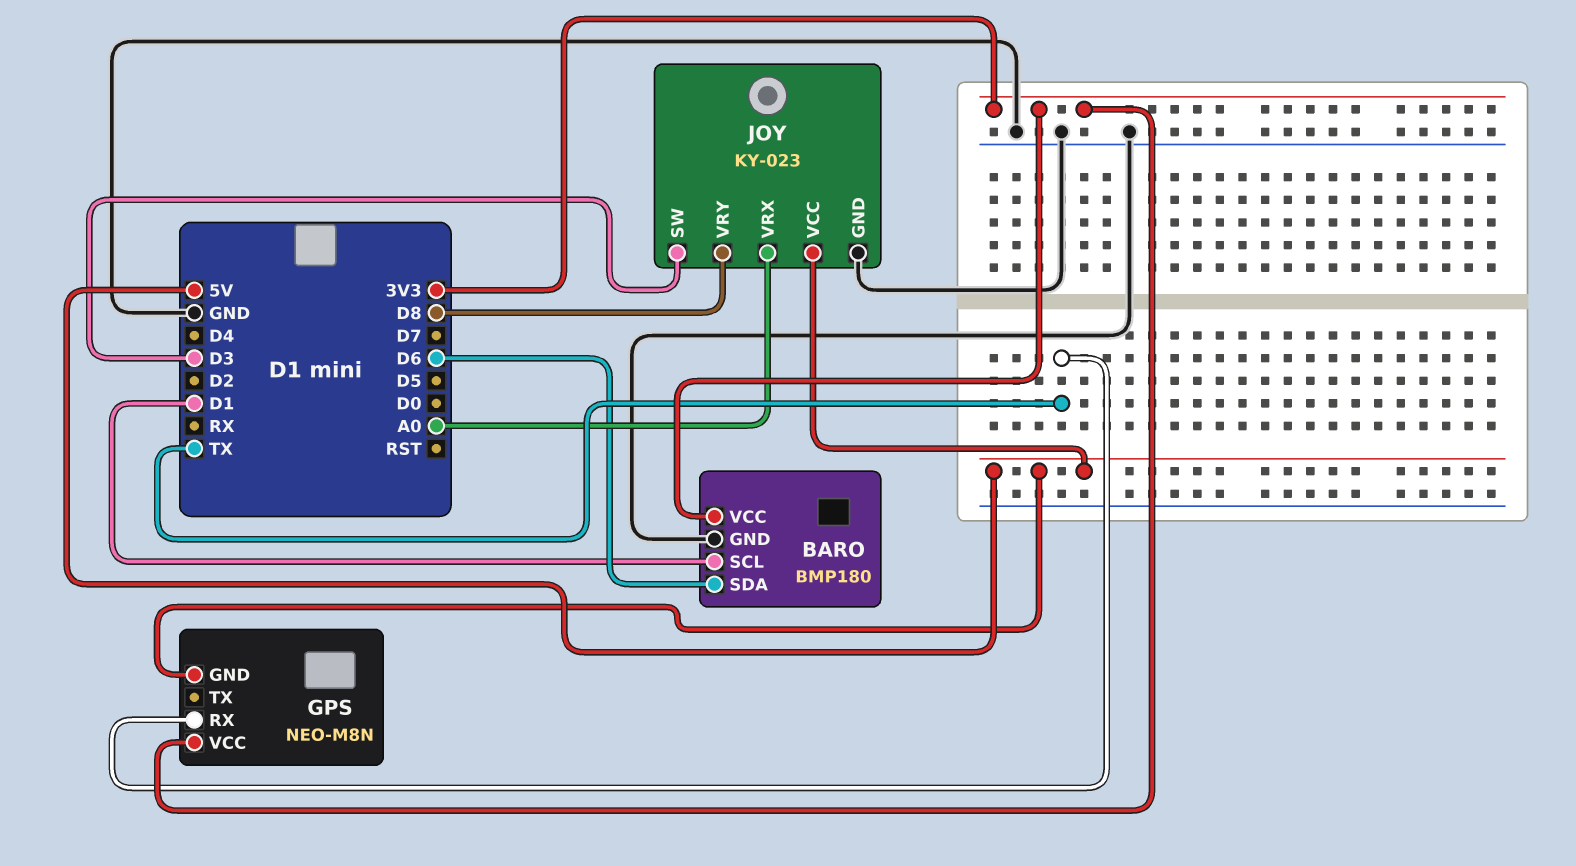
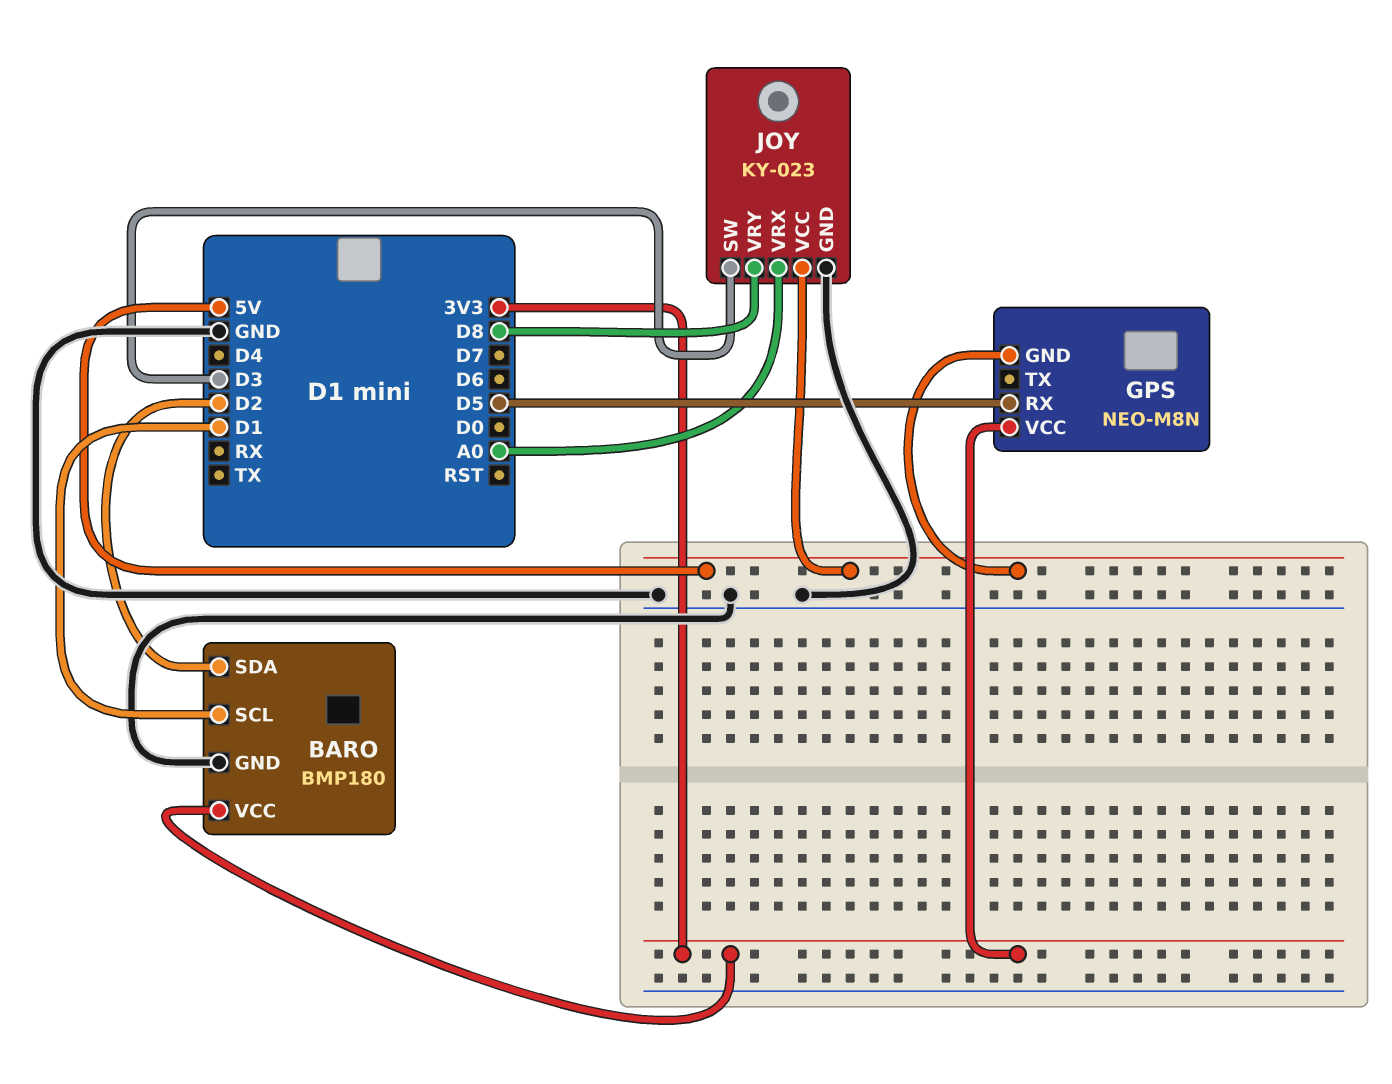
BARO pin SDA: D6 -> D2
GPS pin RX: TX -> D5

